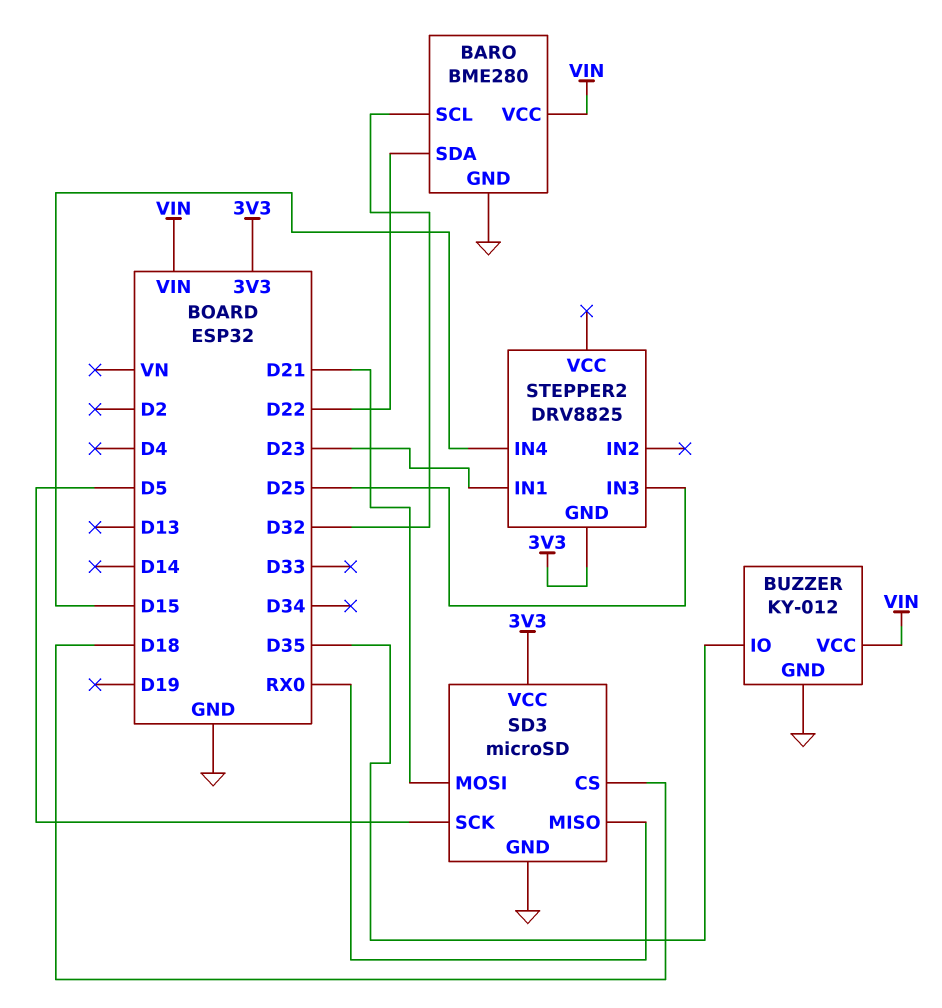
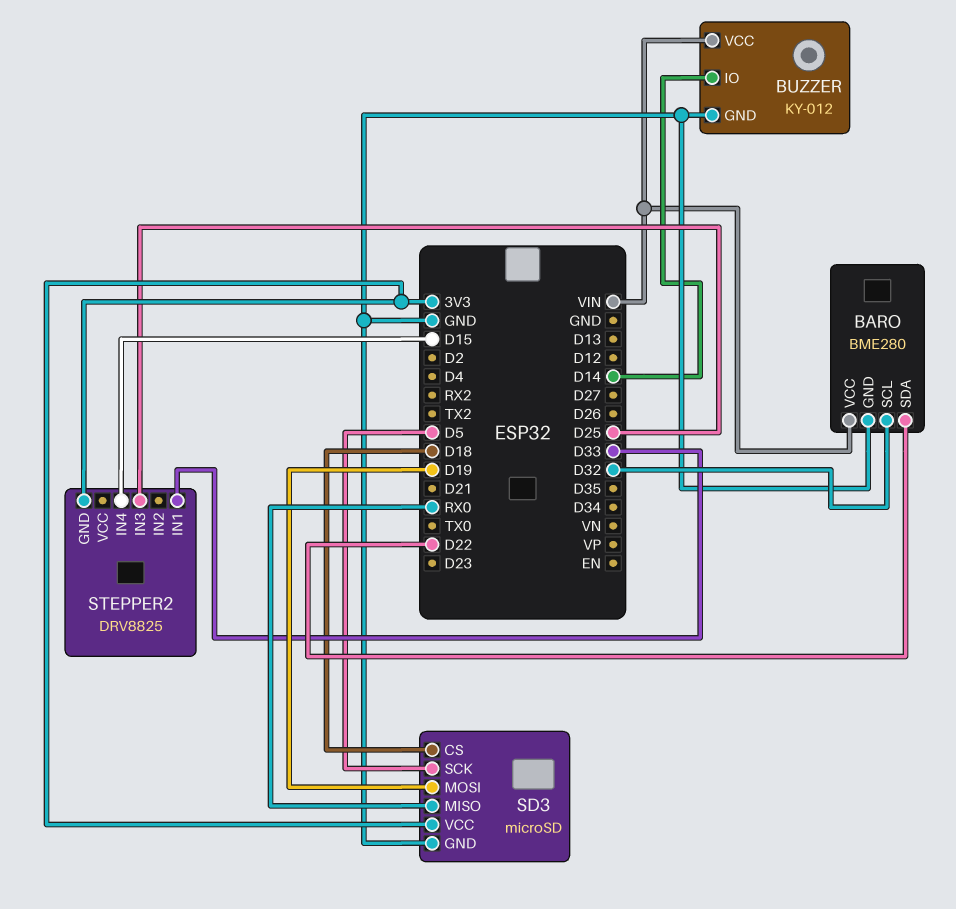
BUZZER pin IO: D35 -> D14
SD3 pin MOSI: D21 -> D19
STEPPER2 pin IN1: D23 -> D33

